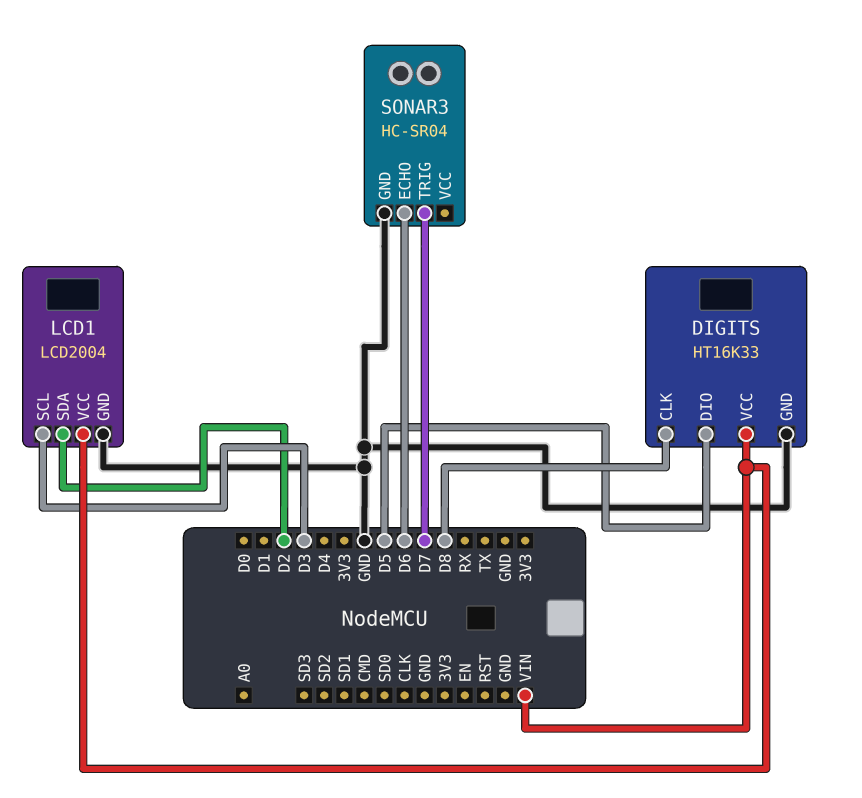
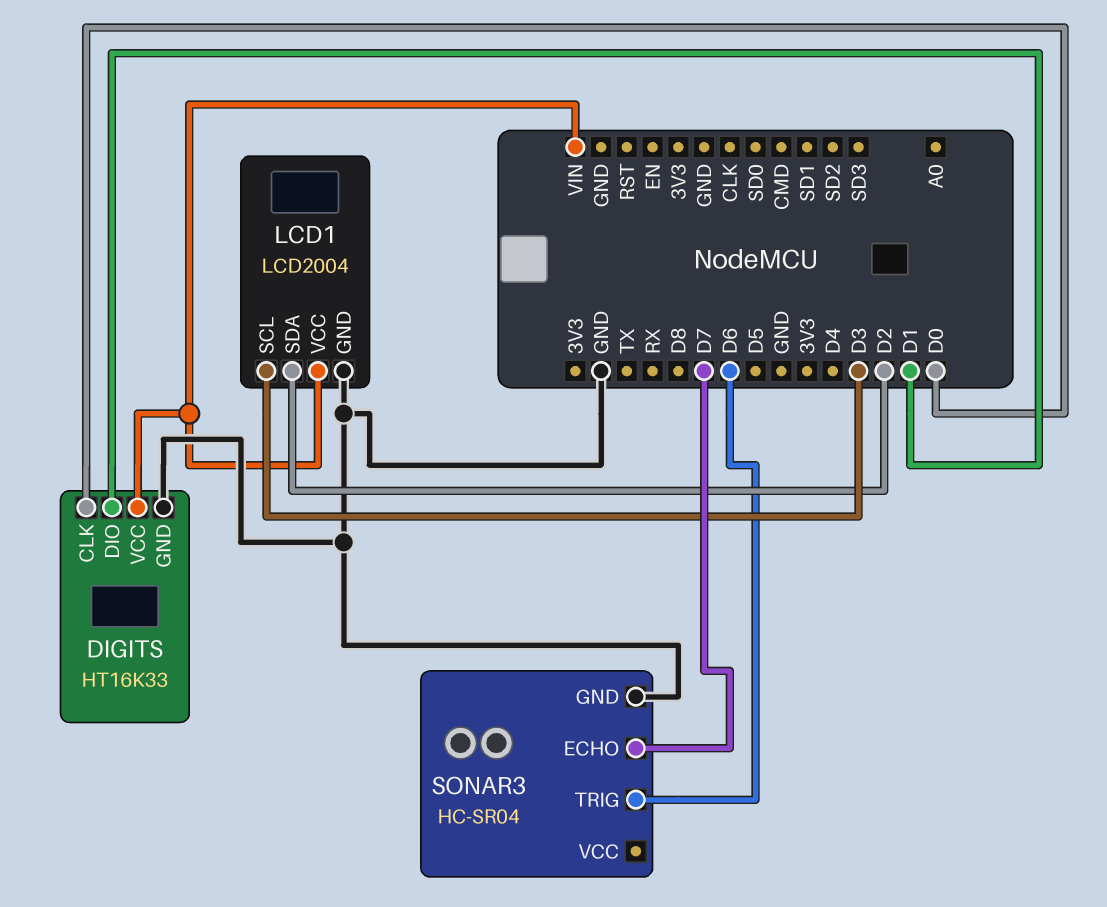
DIGITS pin CLK: D8 -> D0
DIGITS pin DIO: D5 -> D1
SONAR3 pin ECHO: D6 -> D7
SONAR3 pin TRIG: D7 -> D6

